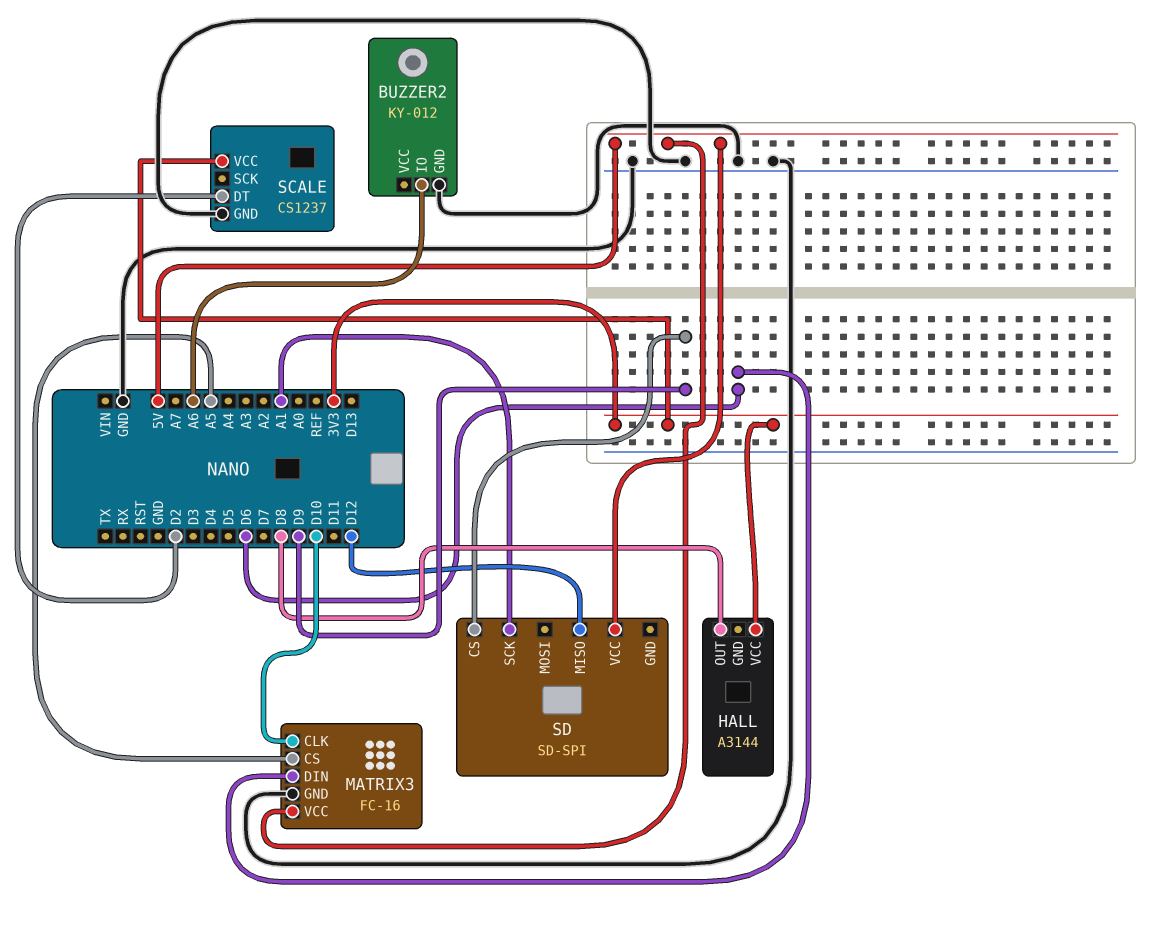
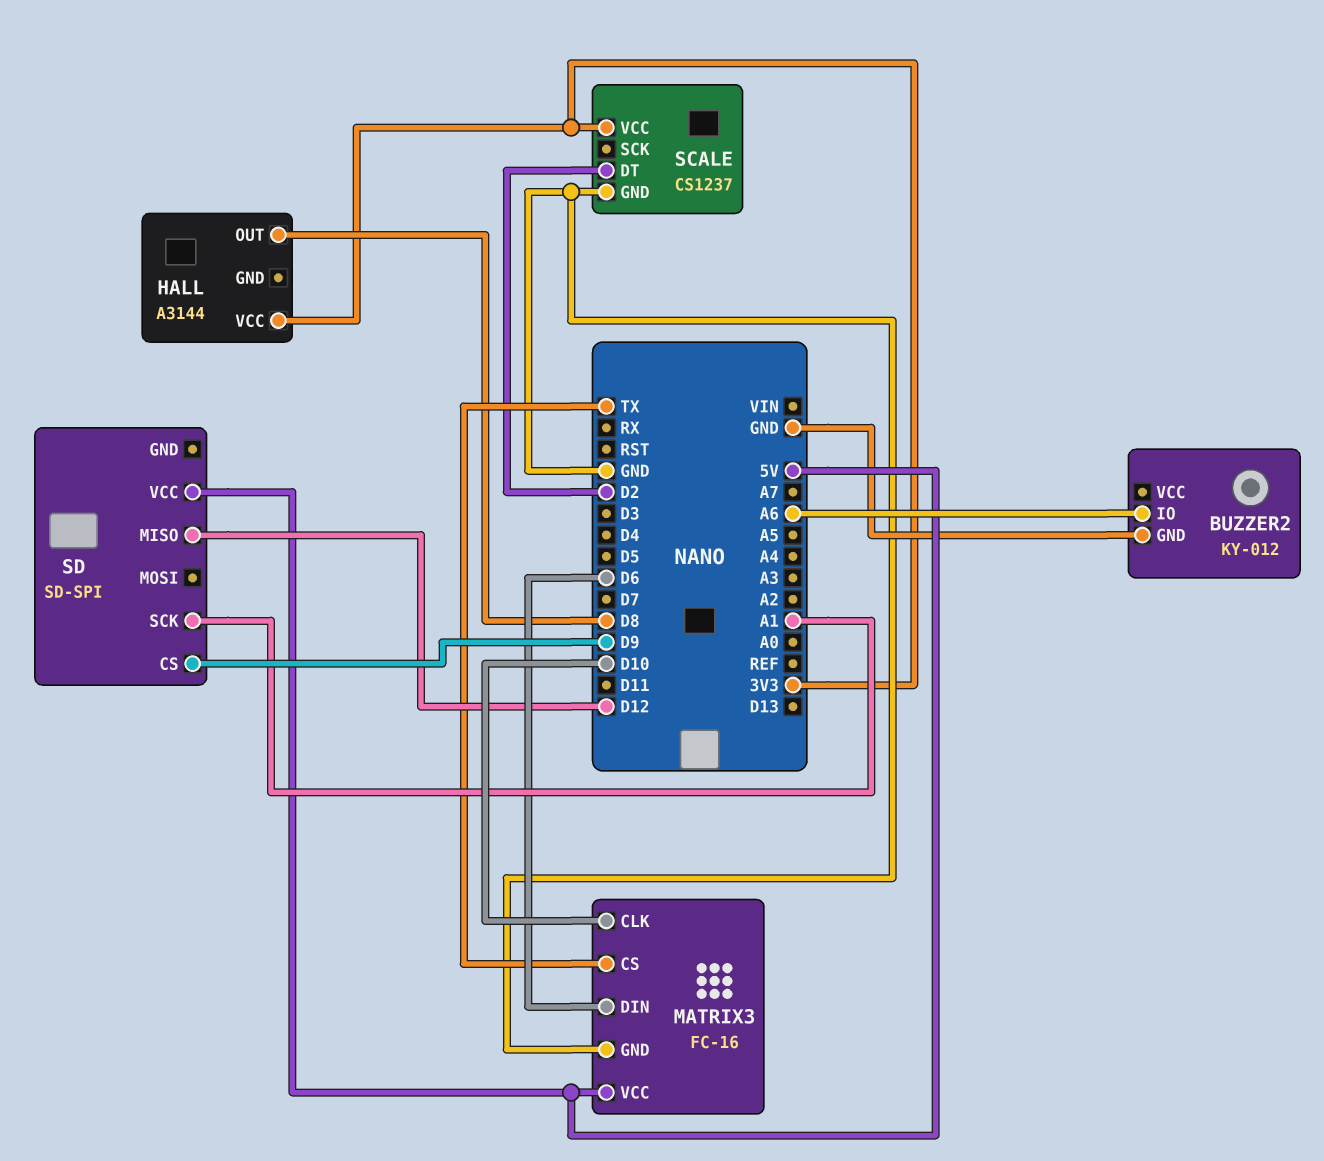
MATRIX3 pin CS: A5 -> TX

